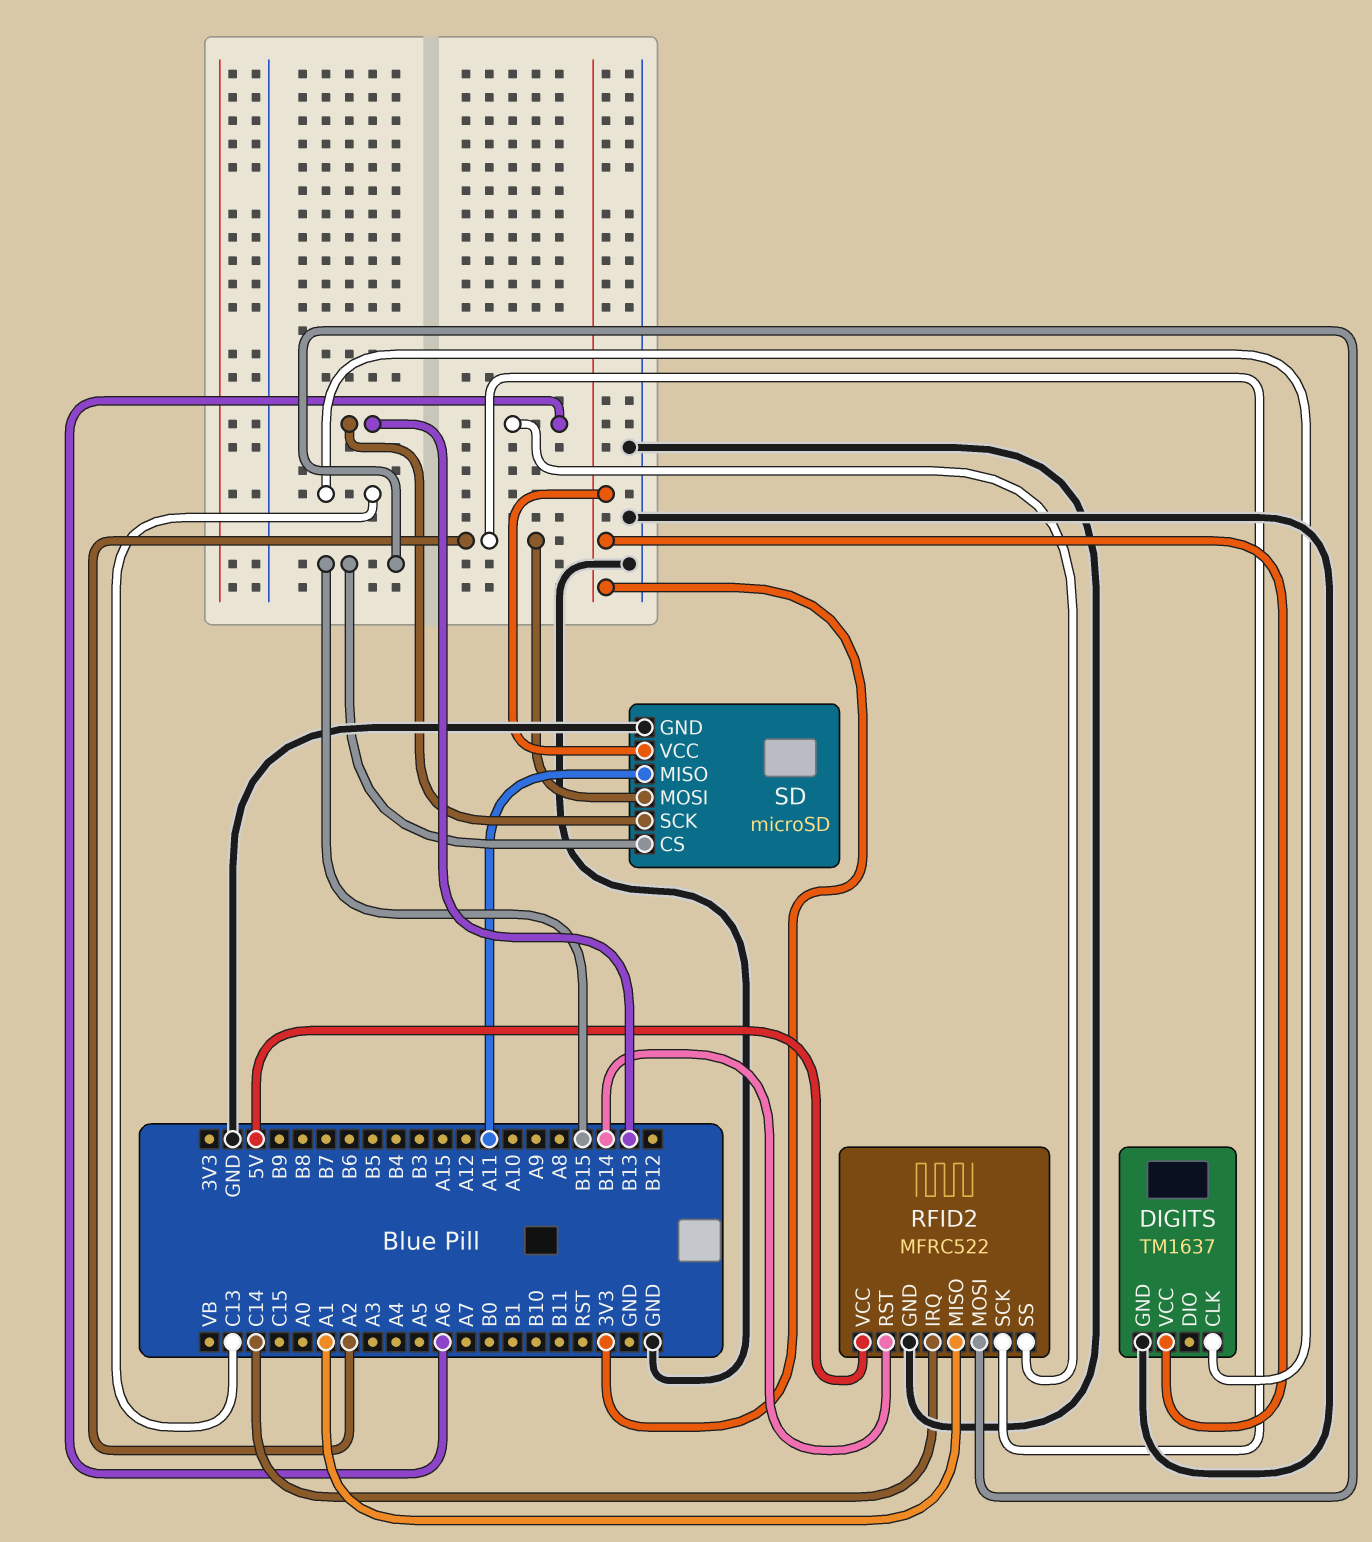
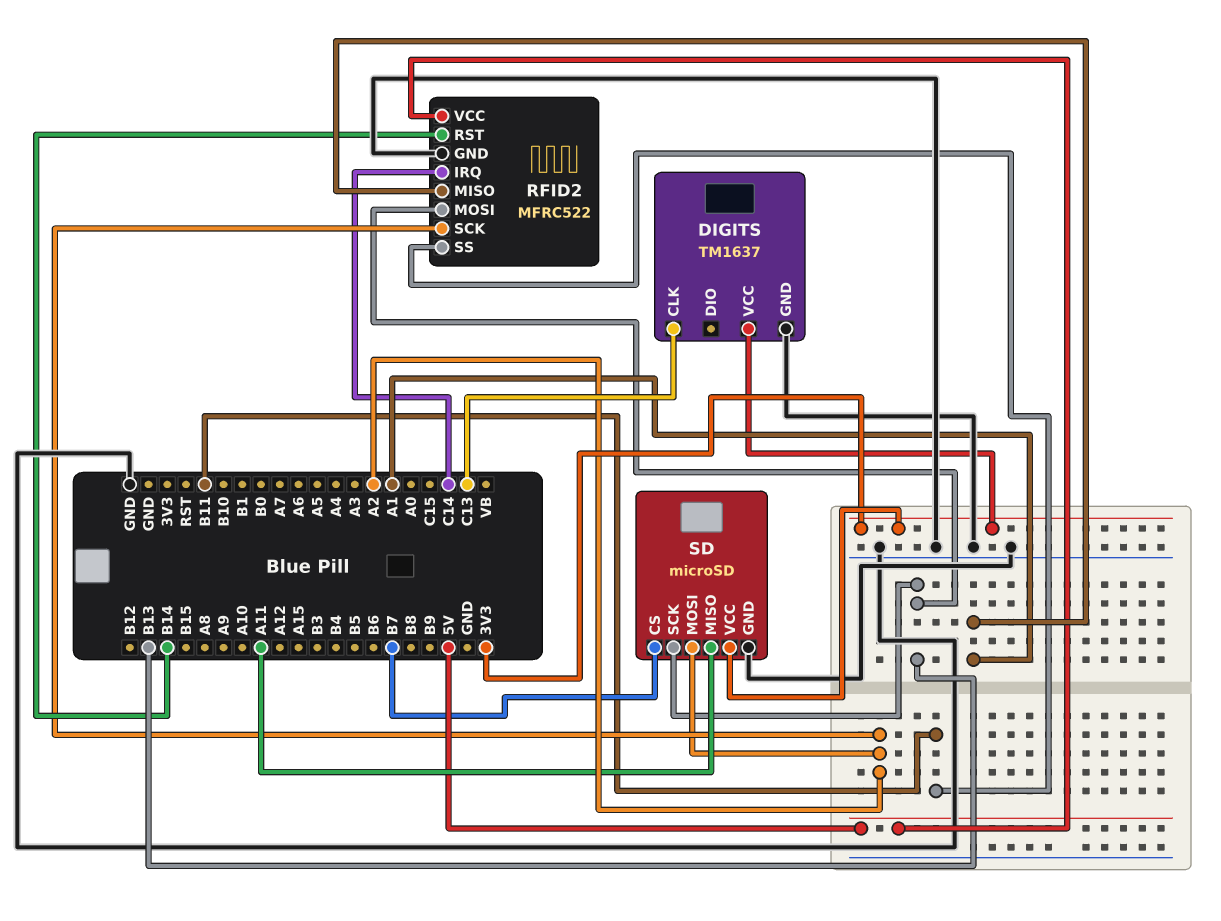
RFID2 pin MOSI: B15 -> B13
RFID2 pin SS: A6 -> B11
SD pin CS: B15 -> B7

